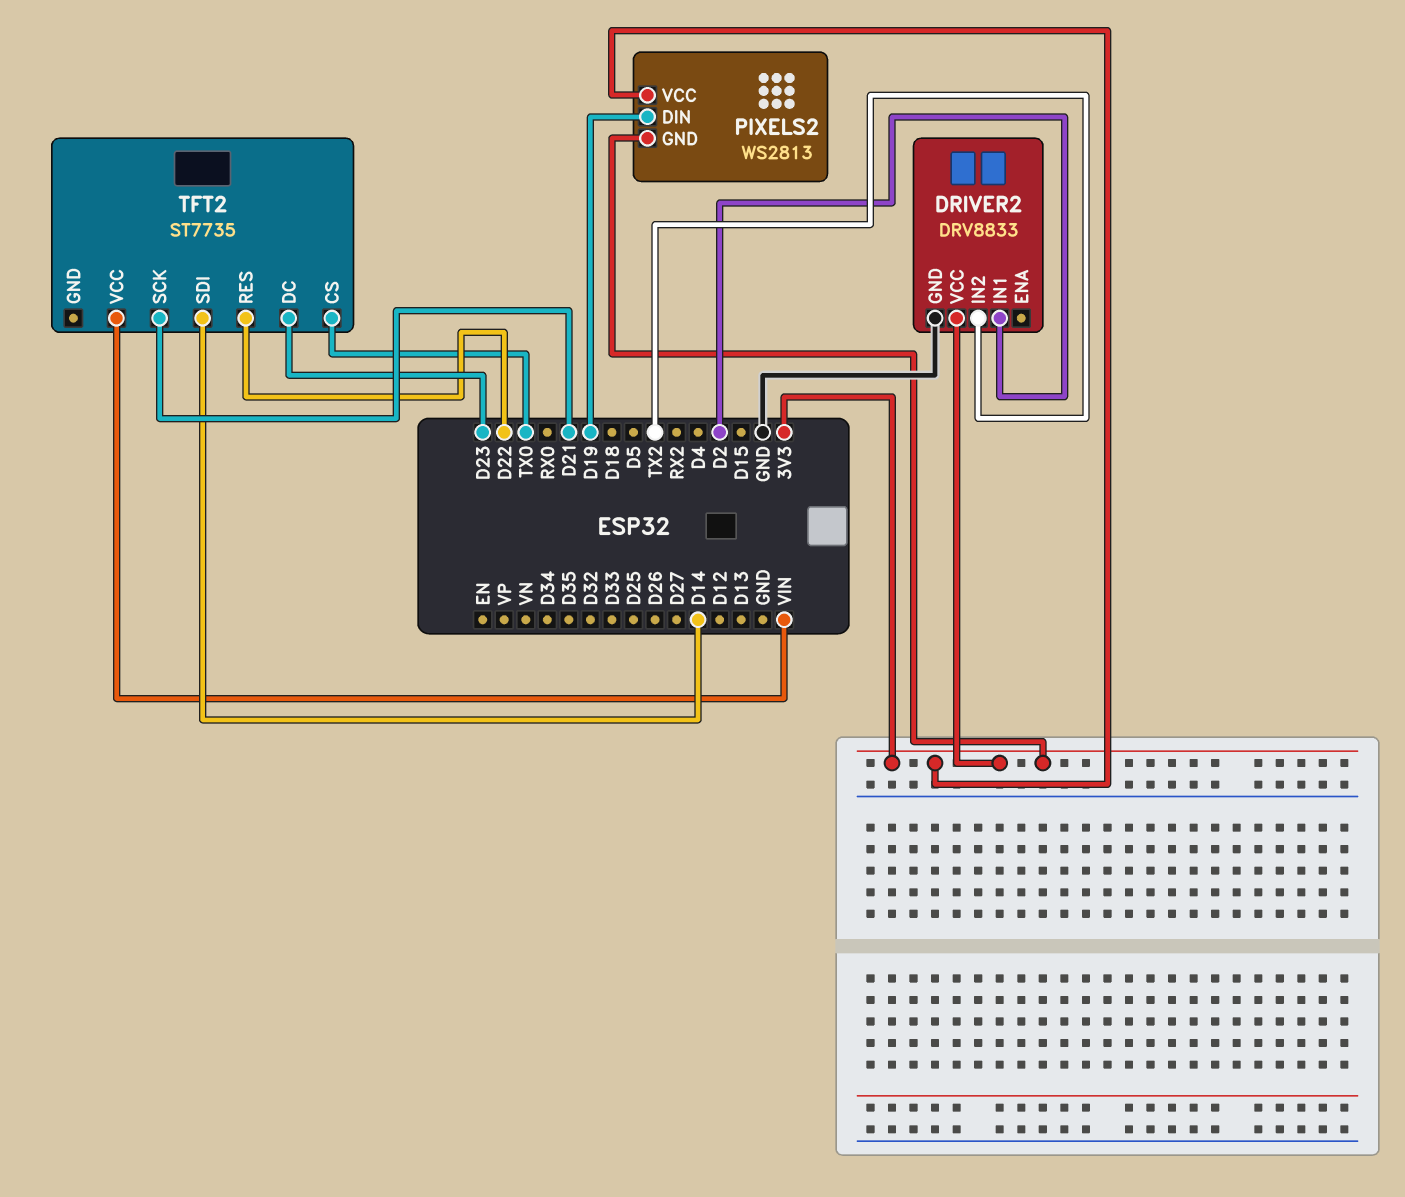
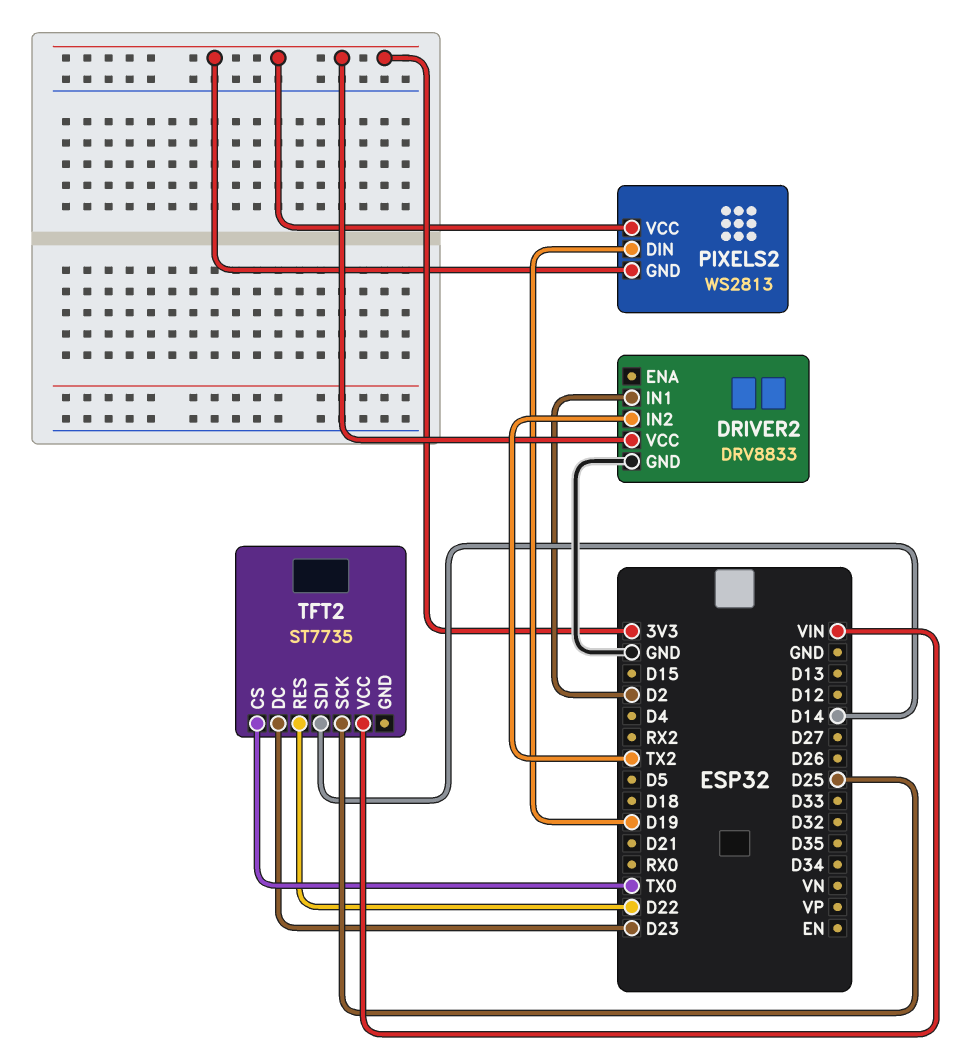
TFT2 pin SCK: D21 -> D25

